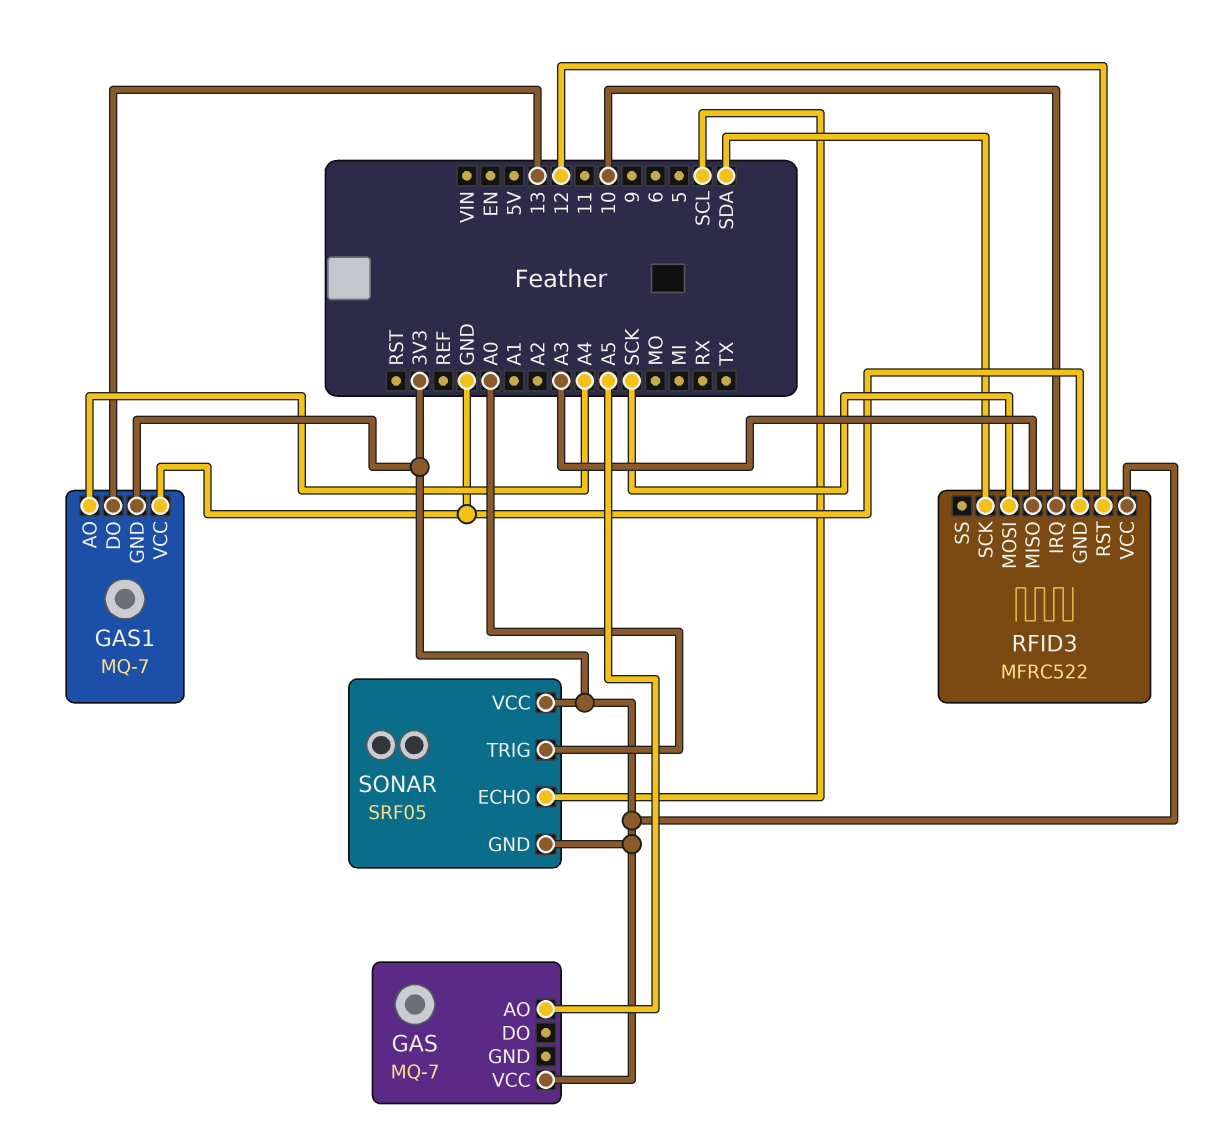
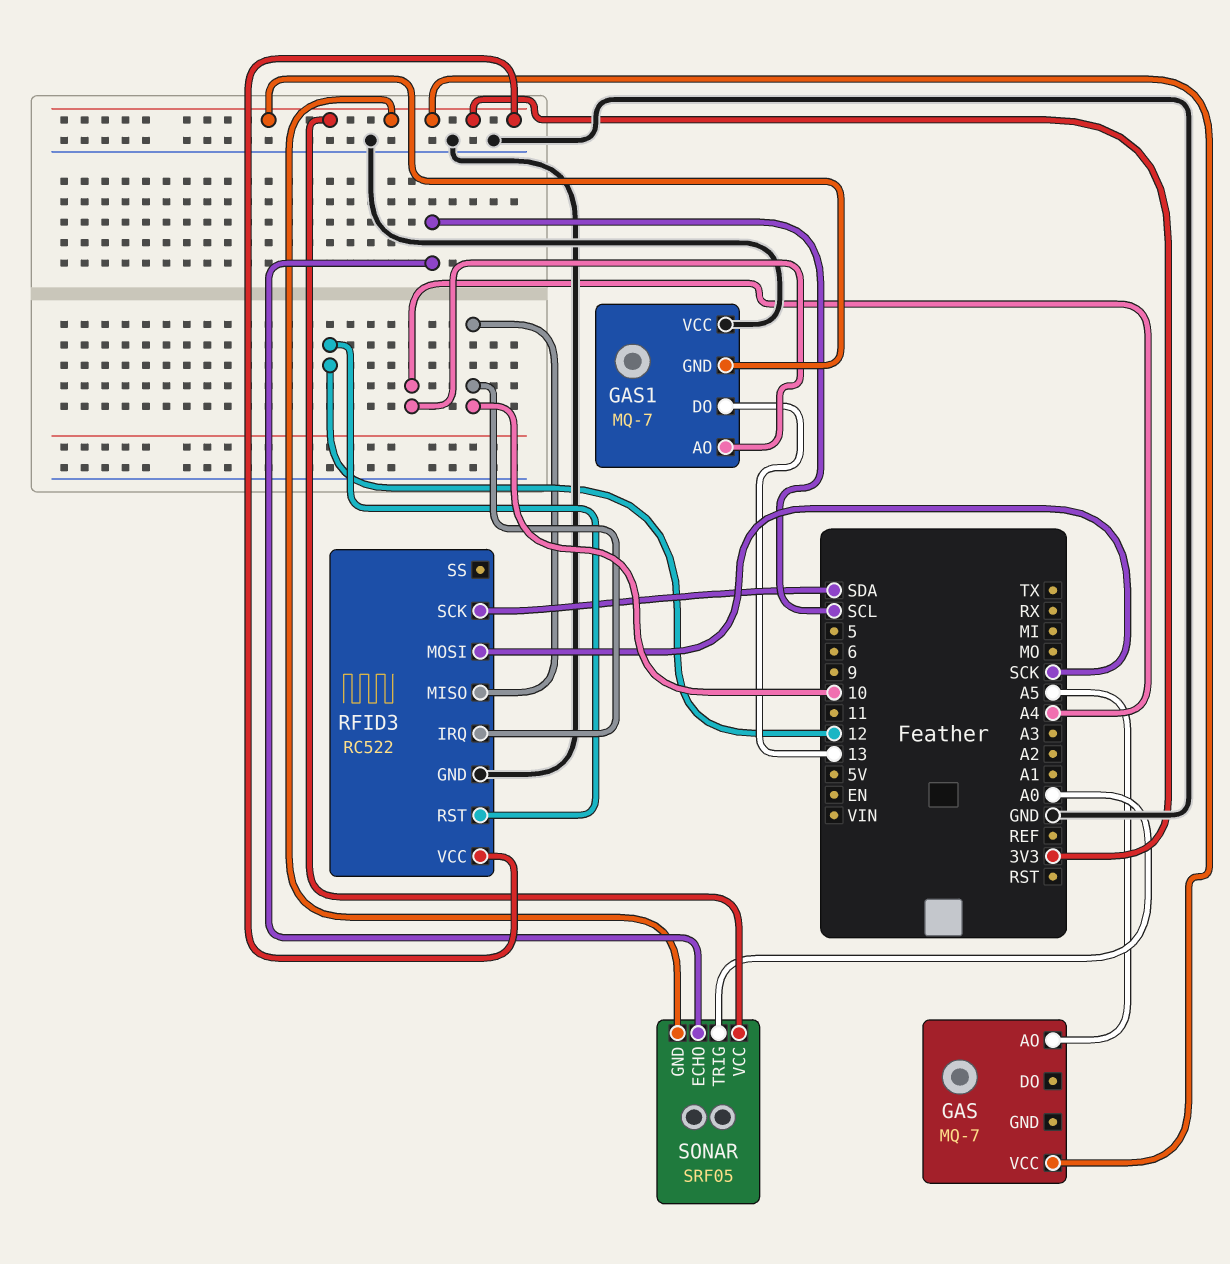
RFID3: MFRC522 -> RC522
RFID3 pin MISO: A3 -> 10

